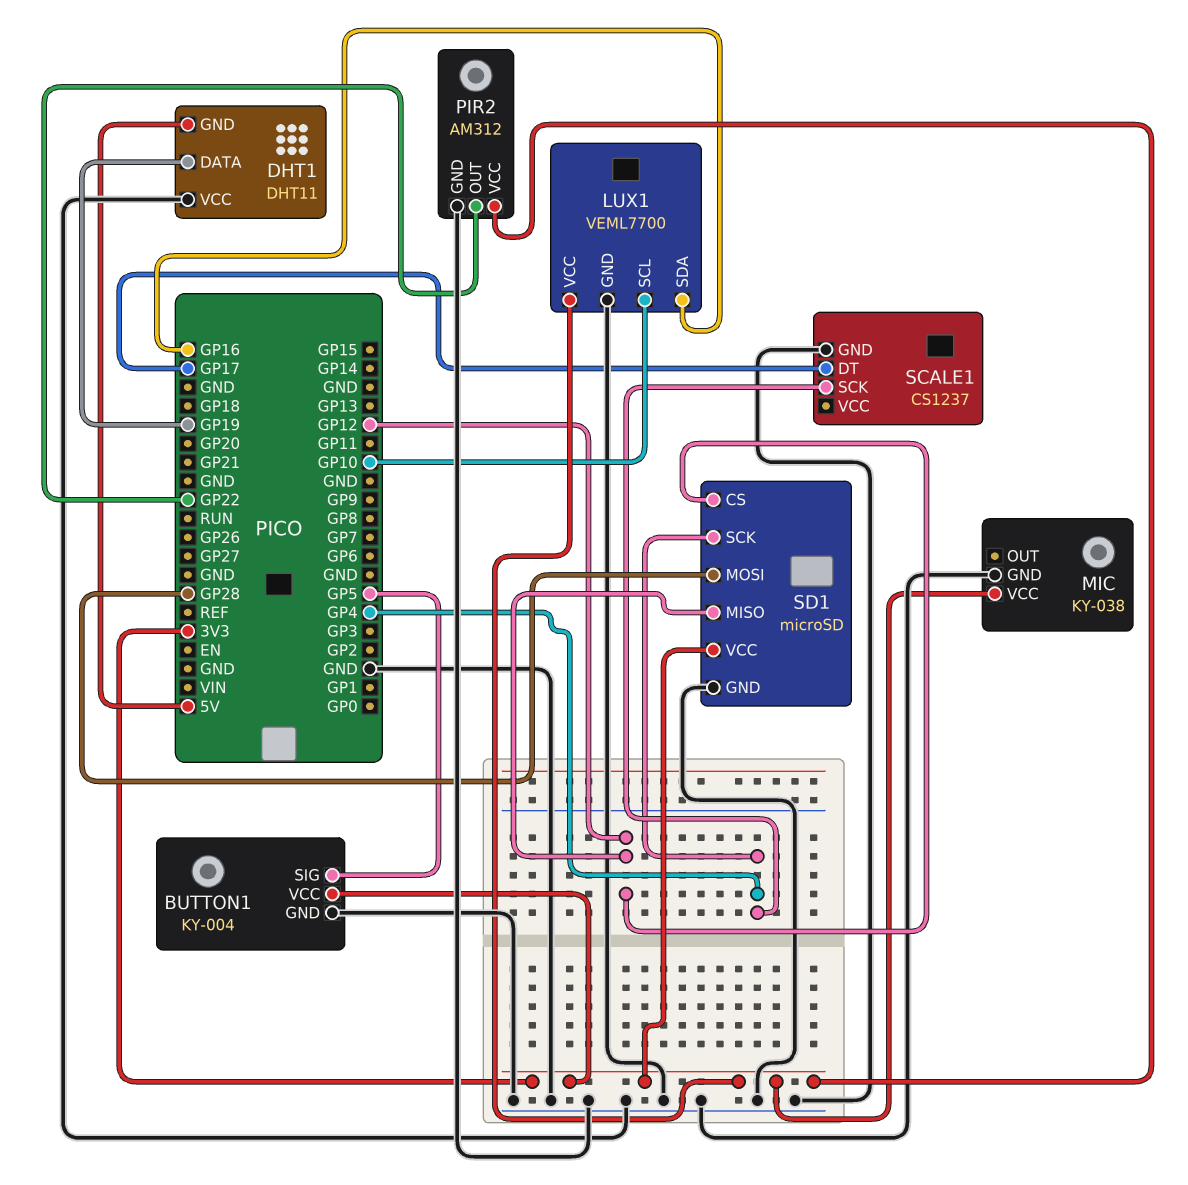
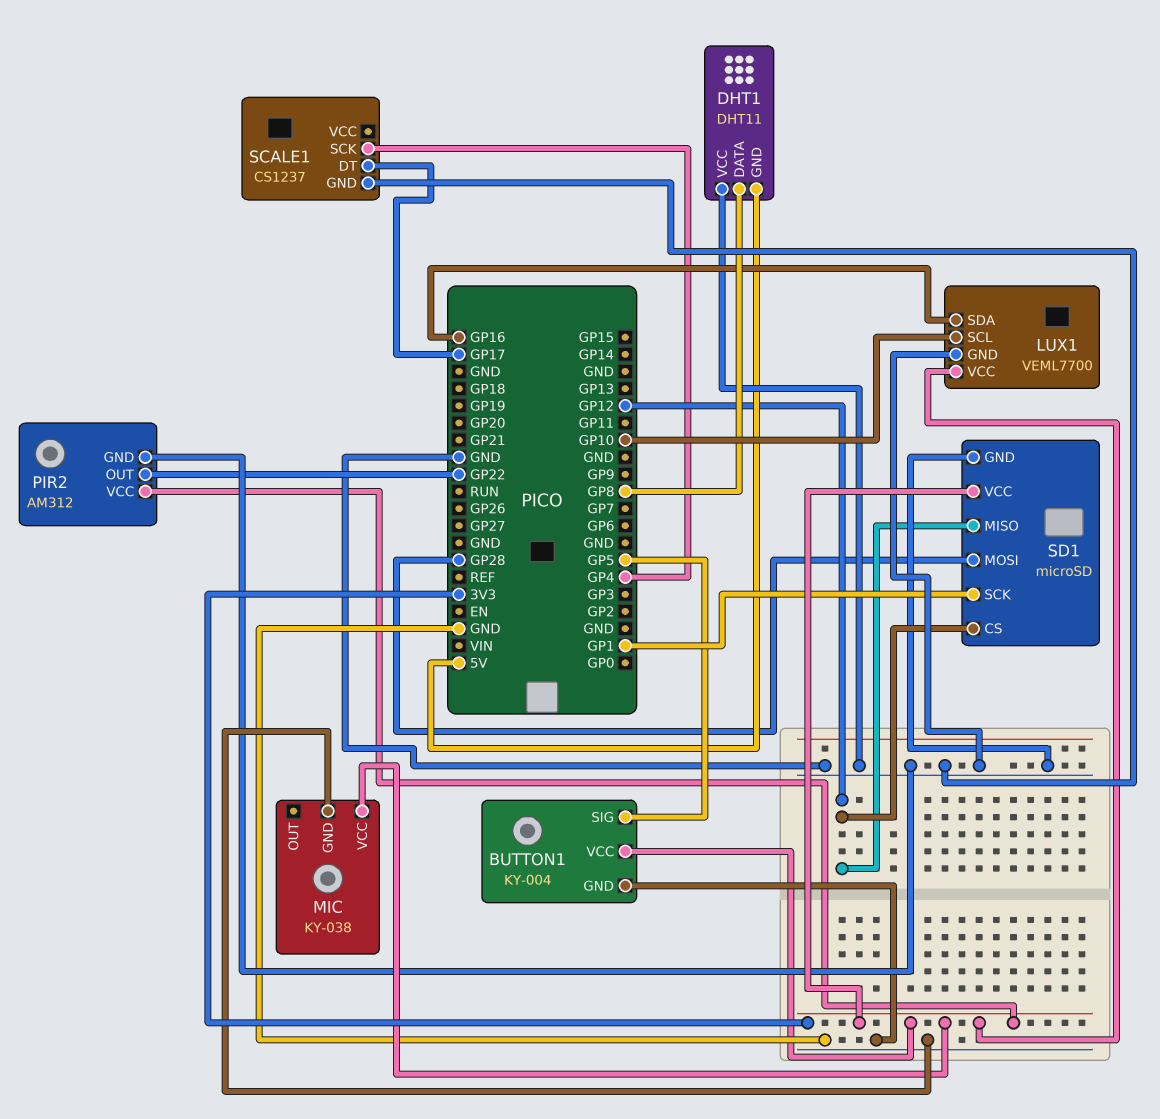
DHT1 pin DATA: GP19 -> GP8
SD1 pin SCK: GP4 -> GP1

